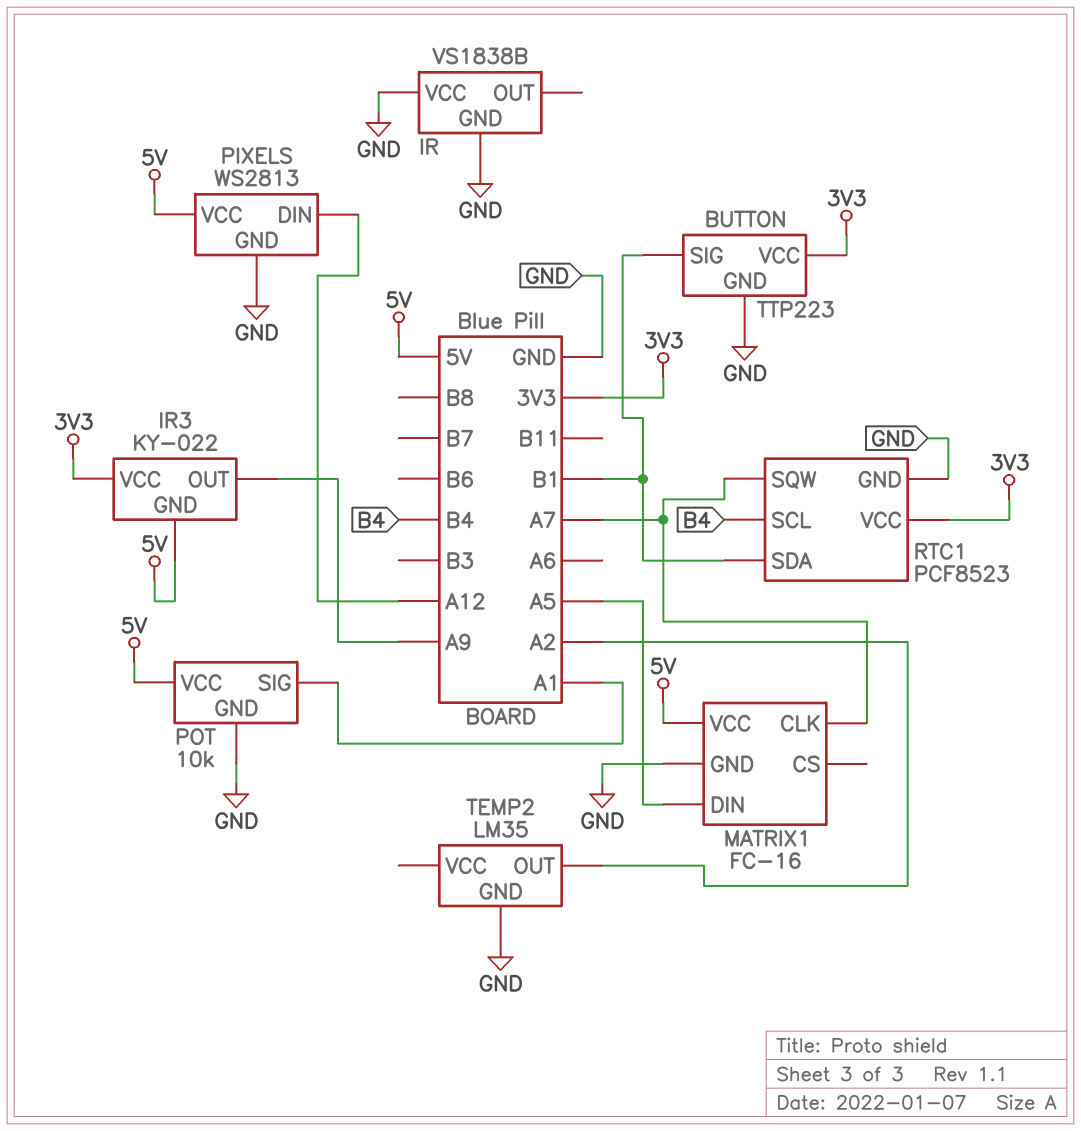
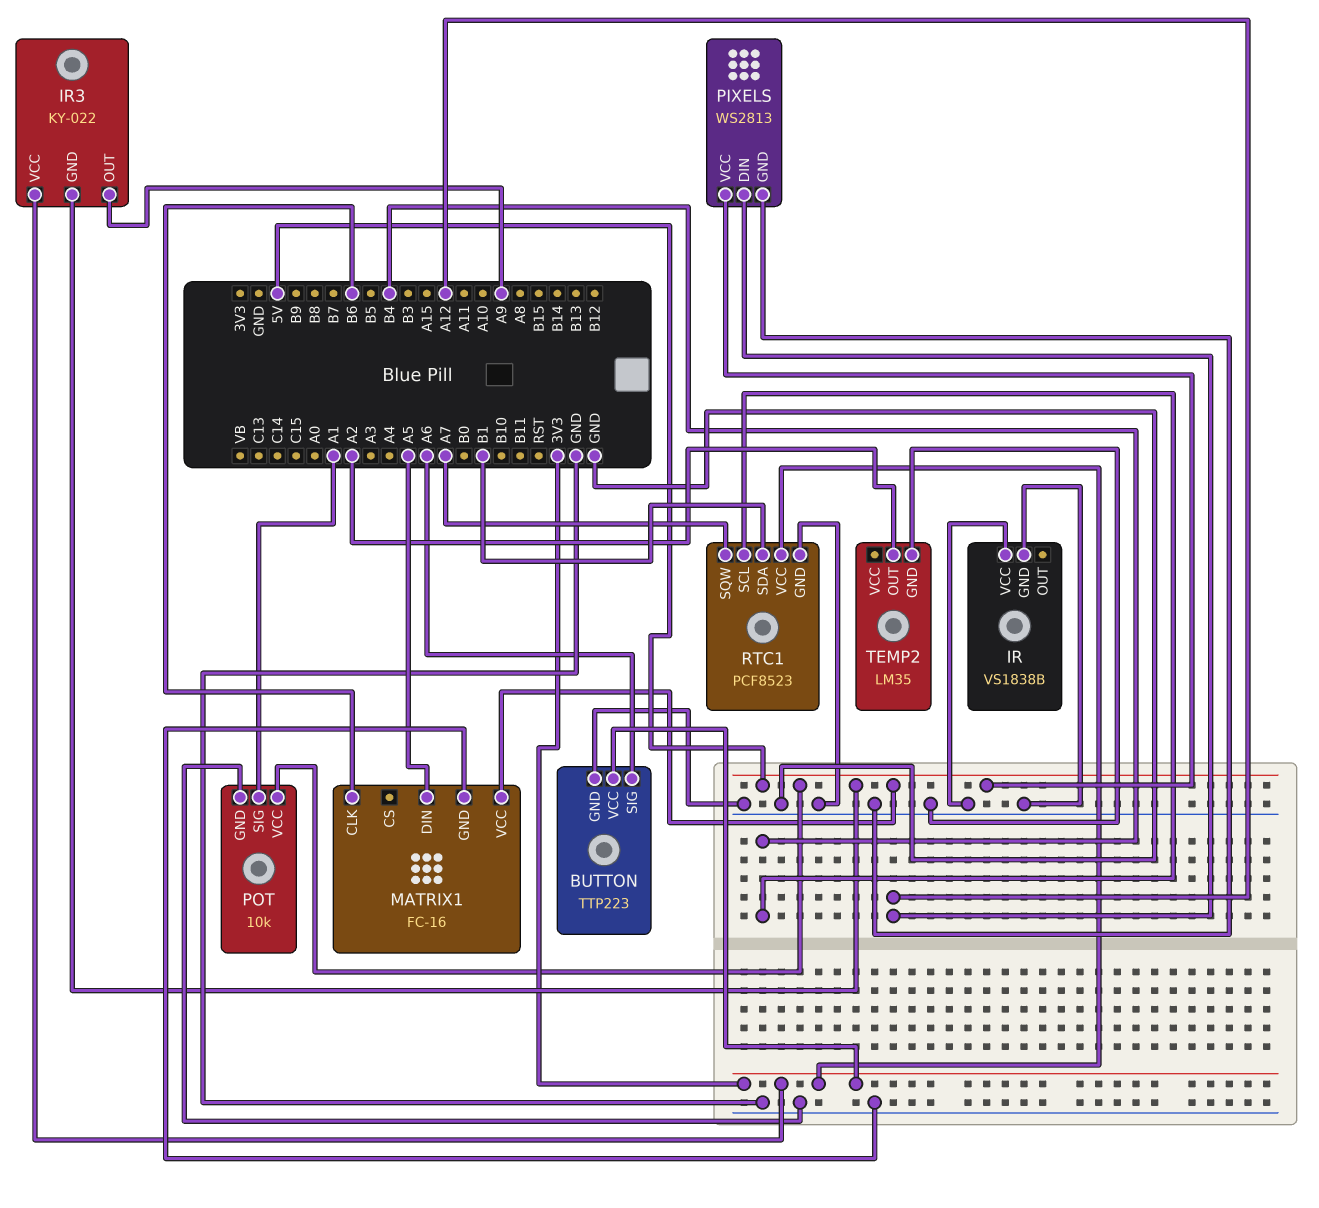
BUTTON pin SIG: B1 -> A6
MATRIX1 pin CLK: A7 -> B6

